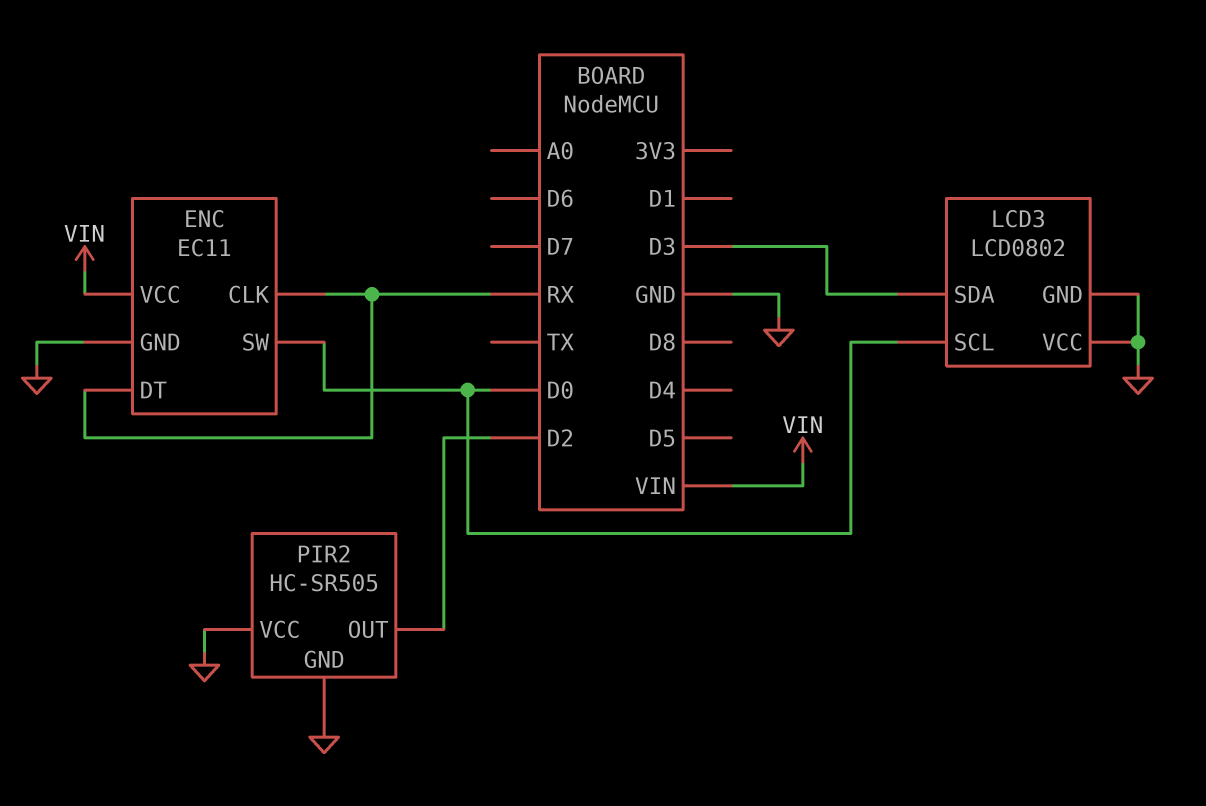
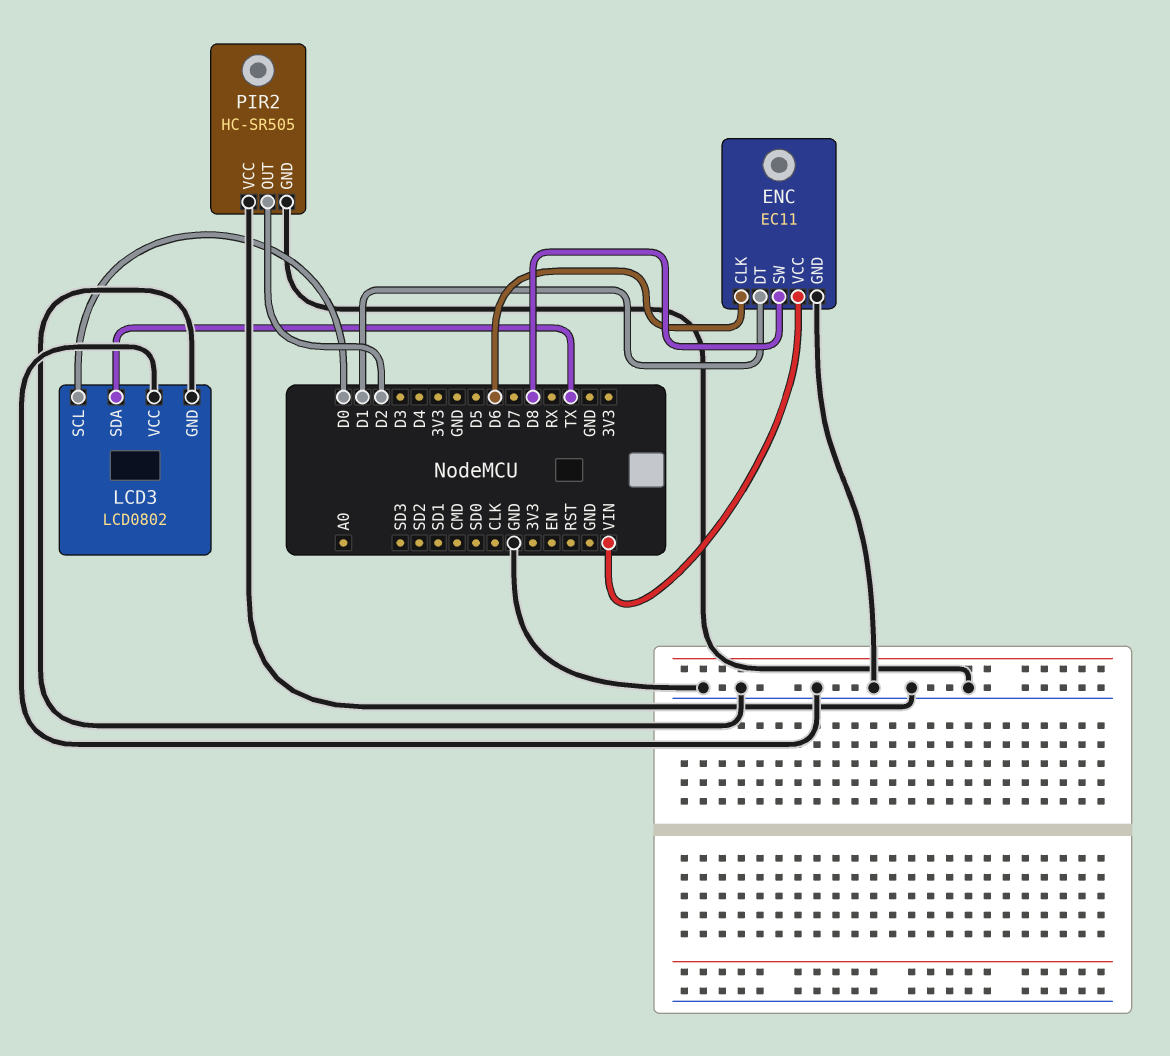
ENC pin CLK: RX -> D6
ENC pin DT: RX -> D1
ENC pin SW: D0 -> D8
LCD3 pin SDA: D3 -> TX

